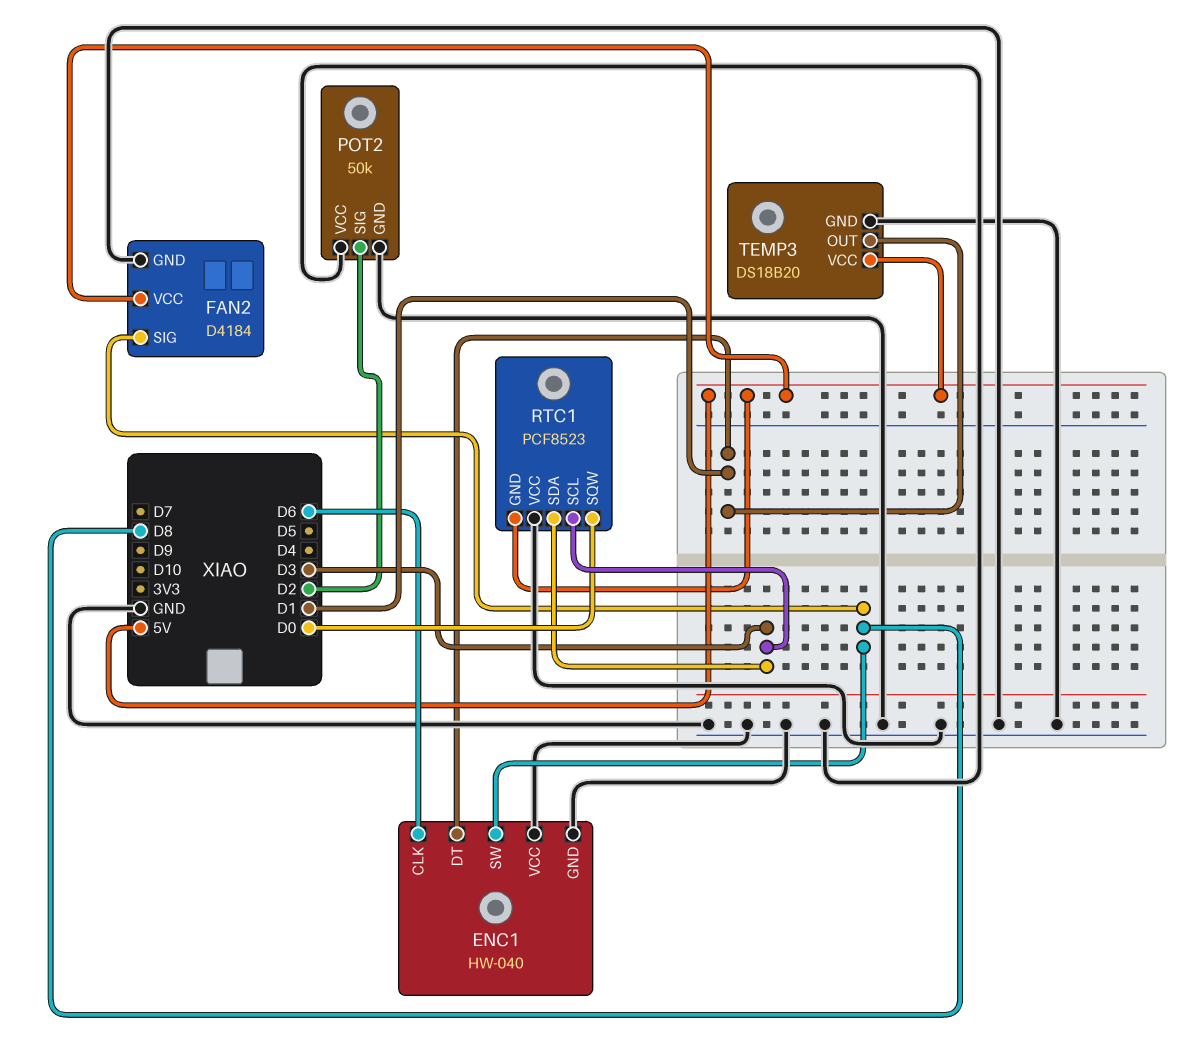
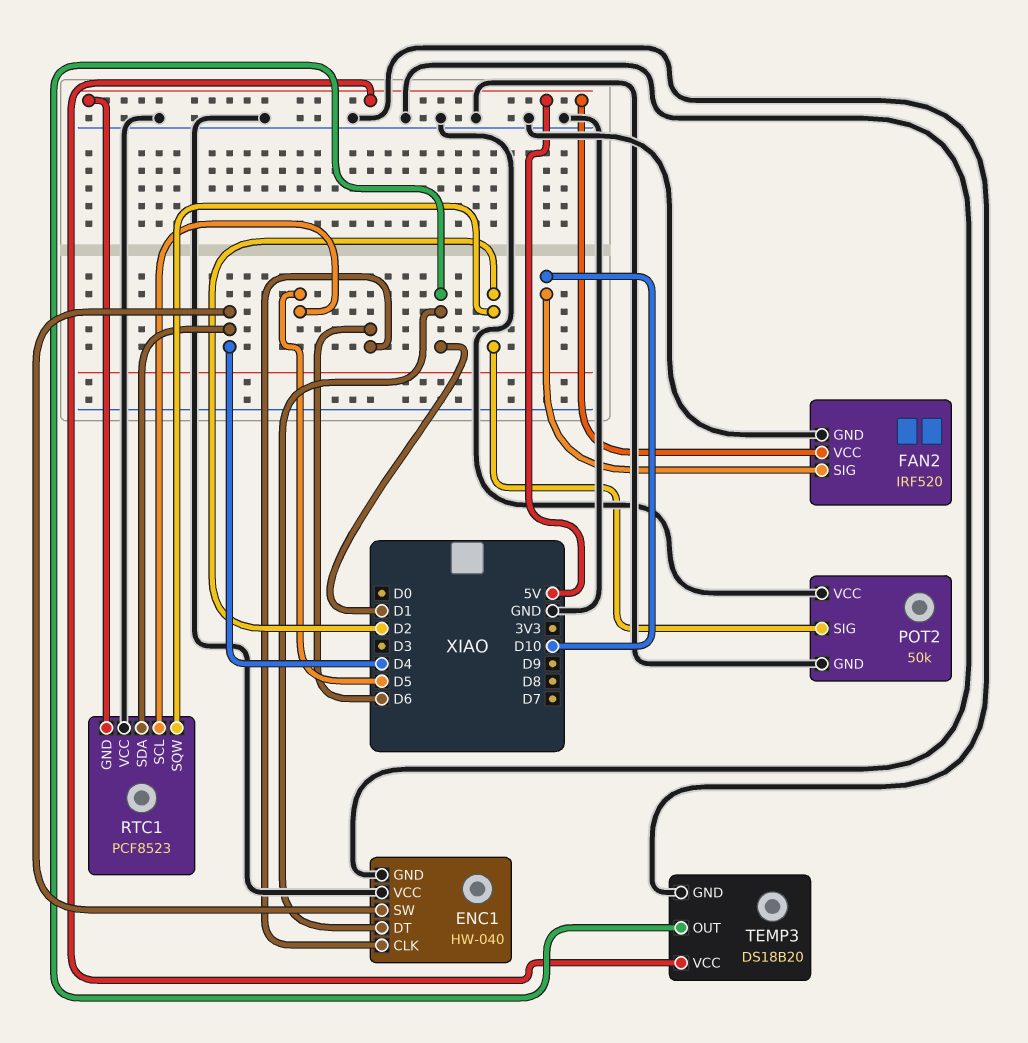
ENC1 pin SW: D8 -> D4
FAN2: D4184 -> IRF520
FAN2 pin SIG: D8 -> D10
RTC1 pin SCL: D3 -> D5
RTC1 pin SDA: D3 -> D4
RTC1 pin SQW: D0 -> D2

